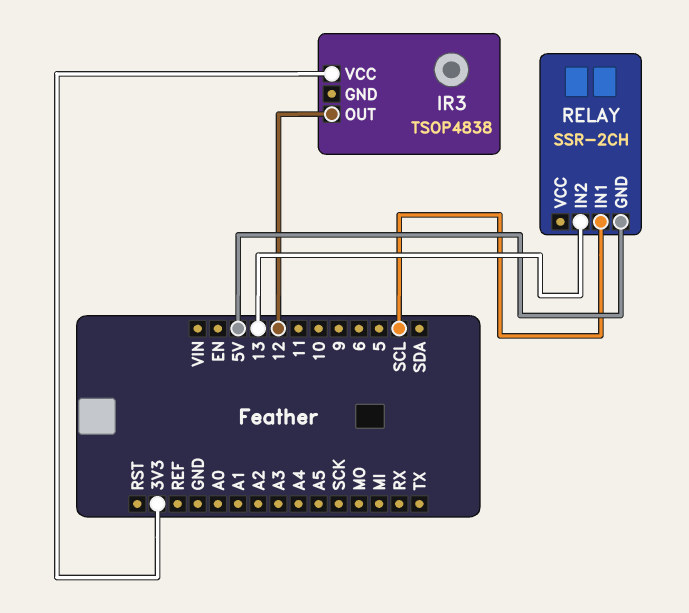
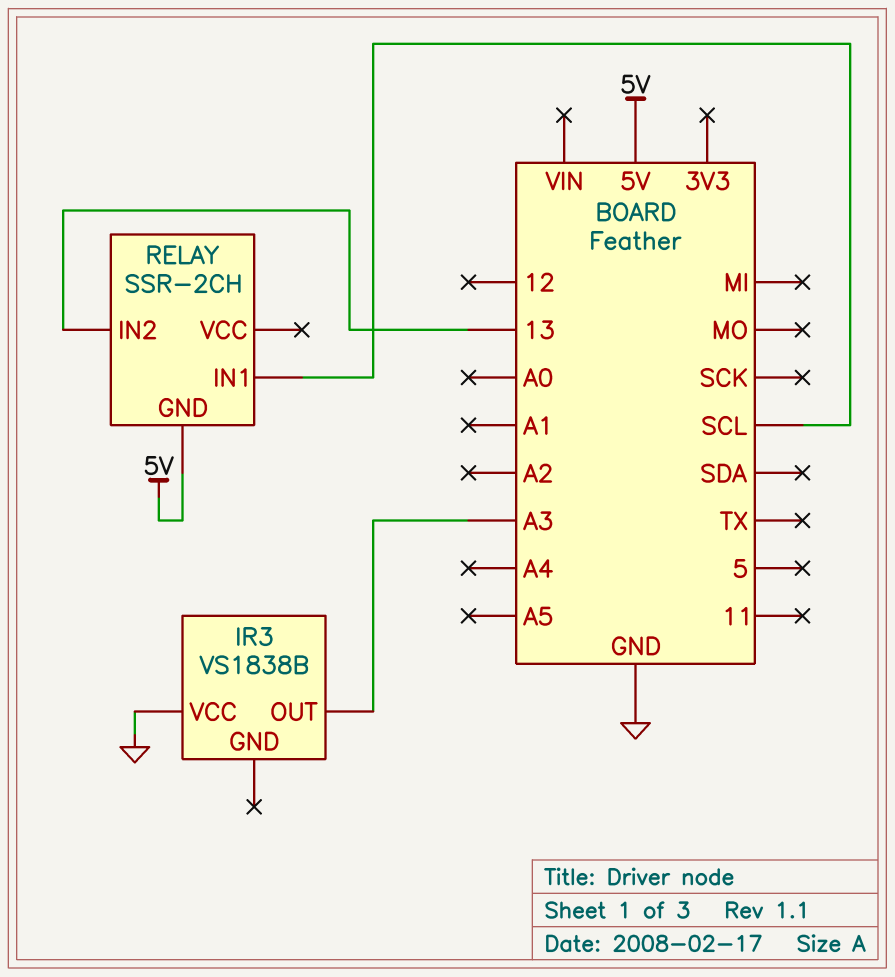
IR3: TSOP4838 -> VS1838B
IR3 pin OUT: 12 -> A3
IR3 pin VCC: 3V3 -> GND

